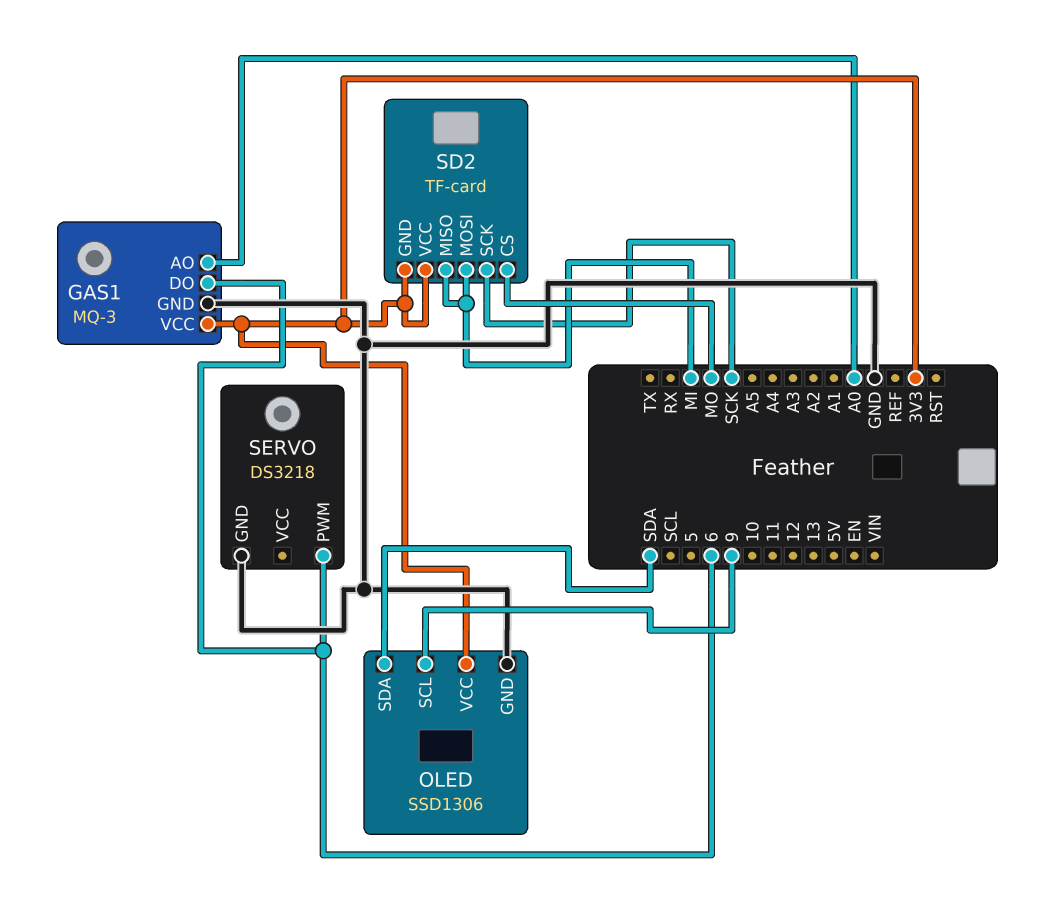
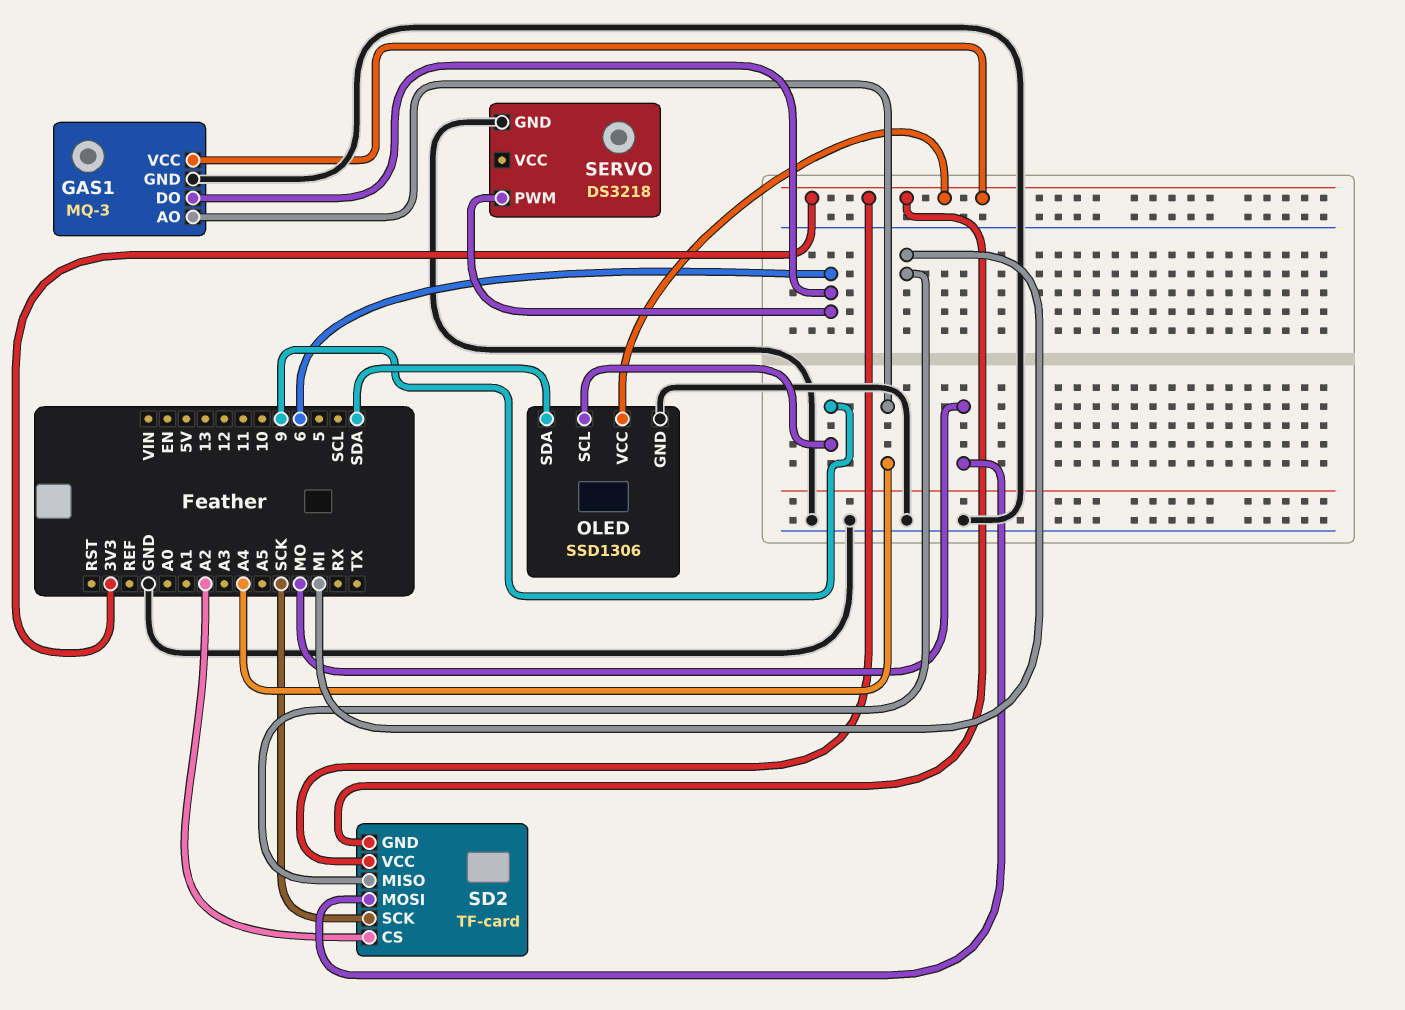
GAS1 pin AO: A0 -> A4
SD2 pin CS: MO -> A2
SD2 pin MOSI: MI -> MO

